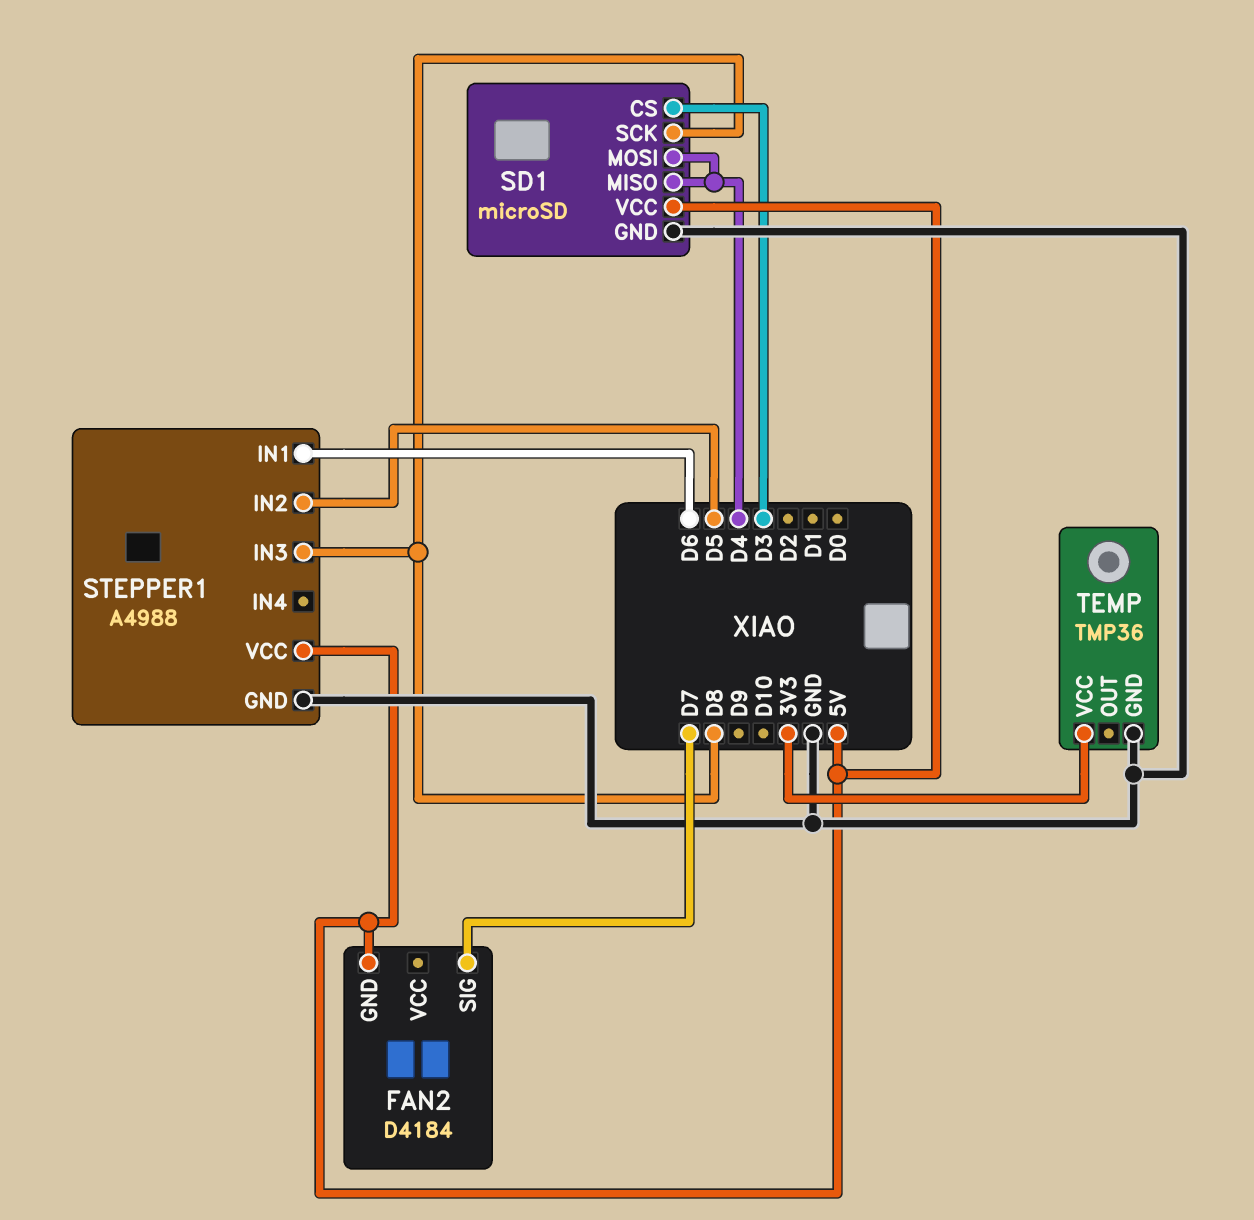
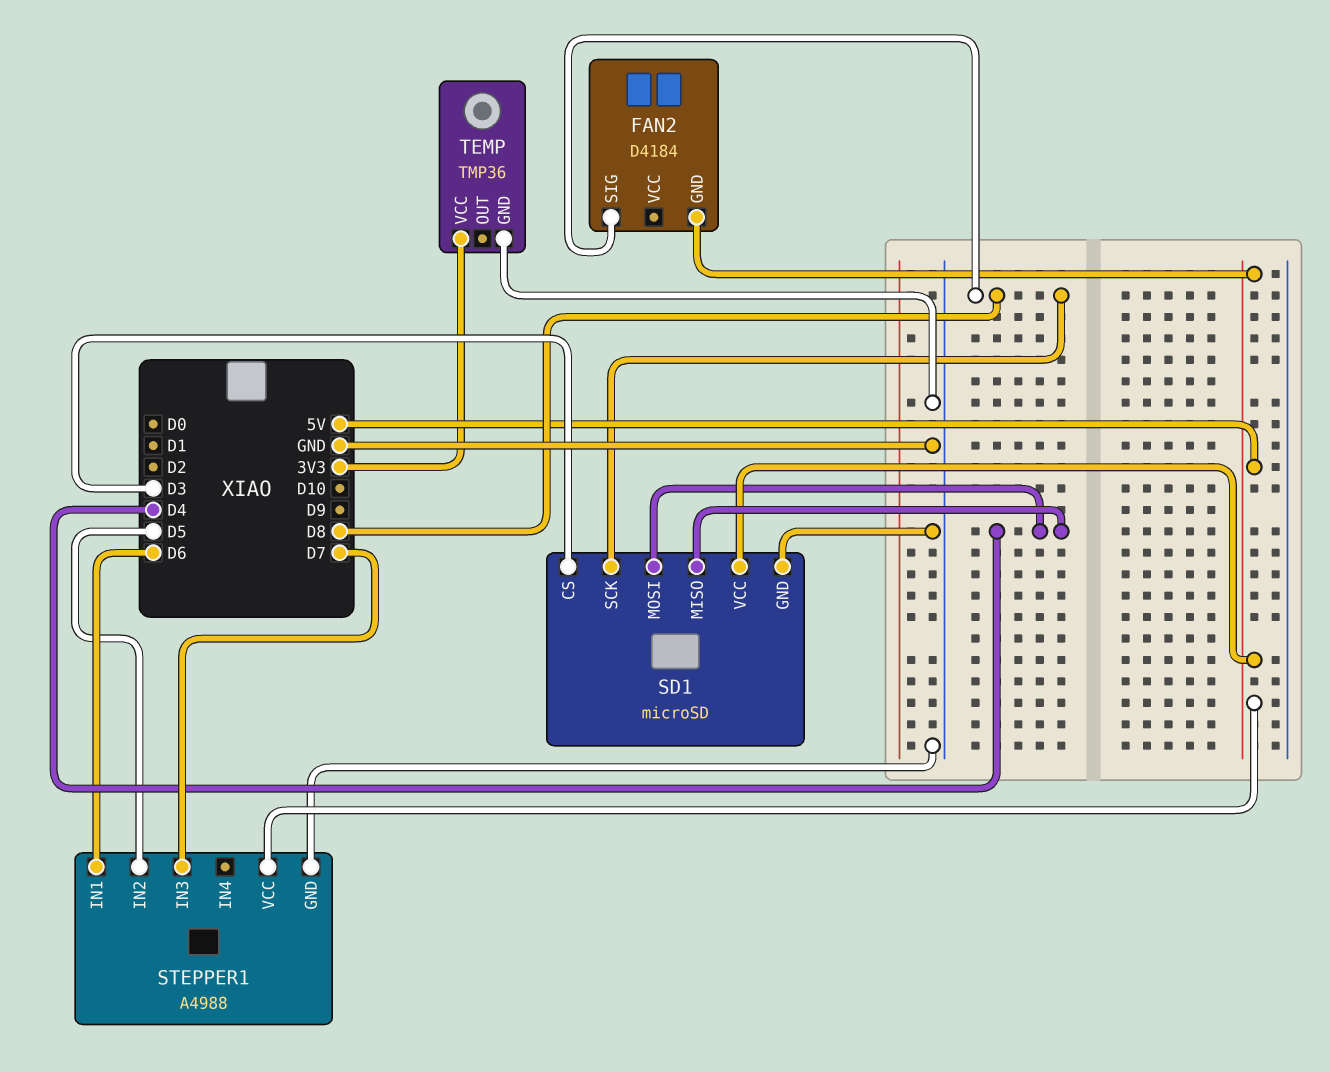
FAN2 pin SIG: D7 -> D8
STEPPER1 pin IN3: D8 -> D7

